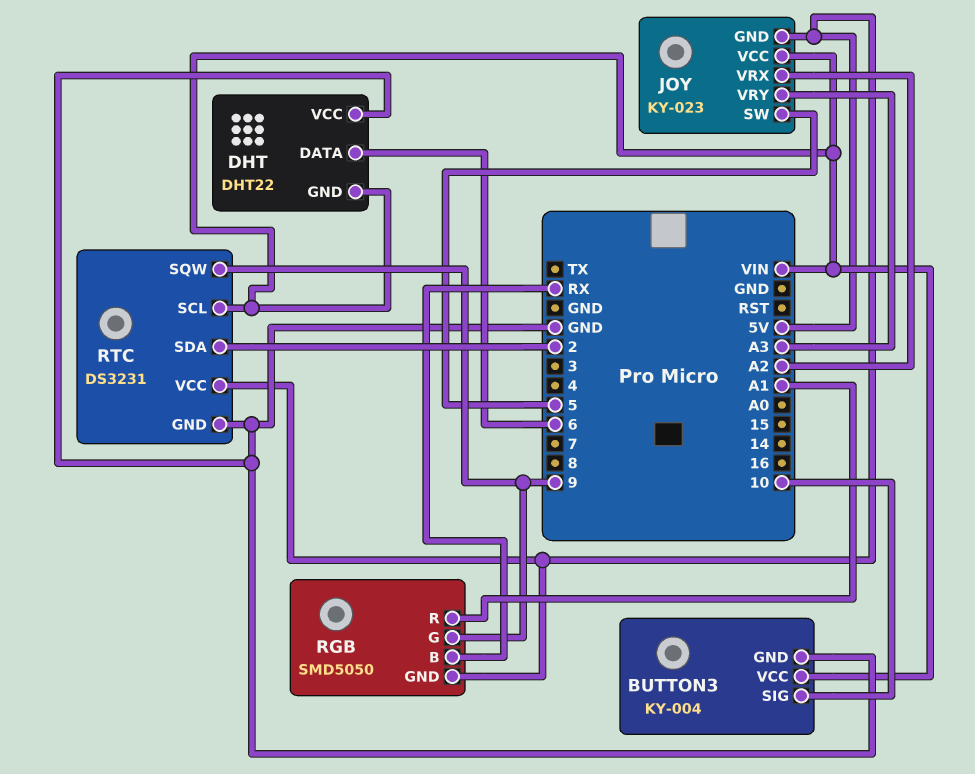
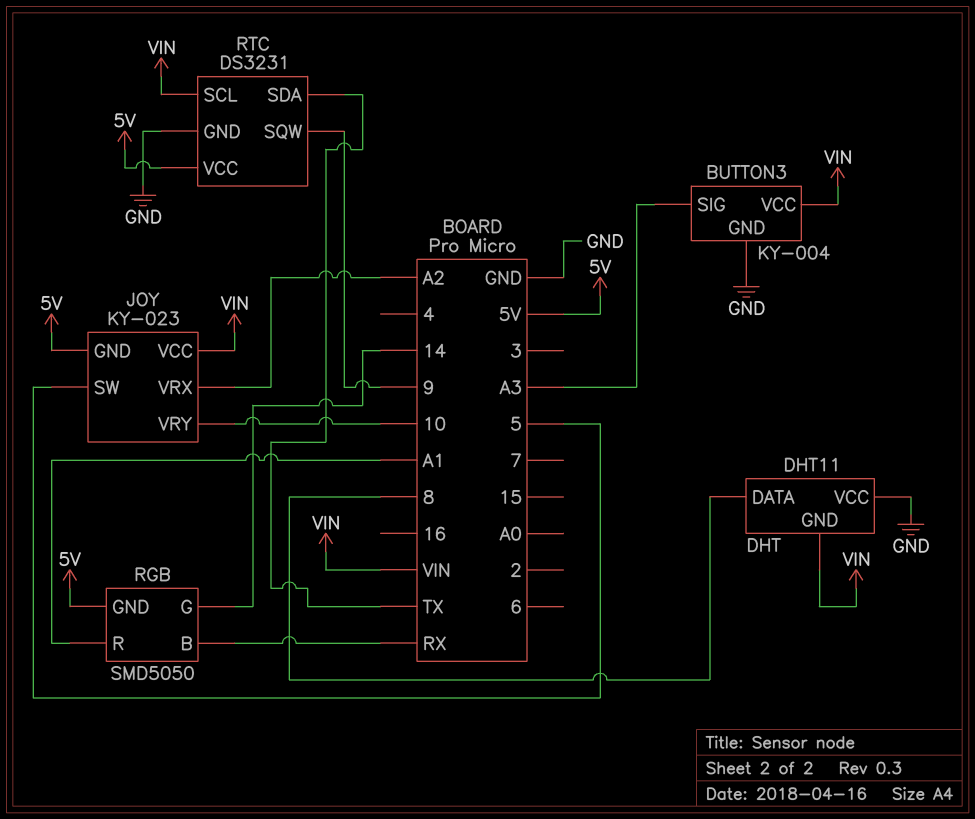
BUTTON3 pin SIG: 10 -> A3
DHT: DHT22 -> DHT11
DHT pin DATA: 6 -> 8
JOY pin VRY: A3 -> 10
RGB pin G: 9 -> 14
RTC pin SDA: 2 -> TX

